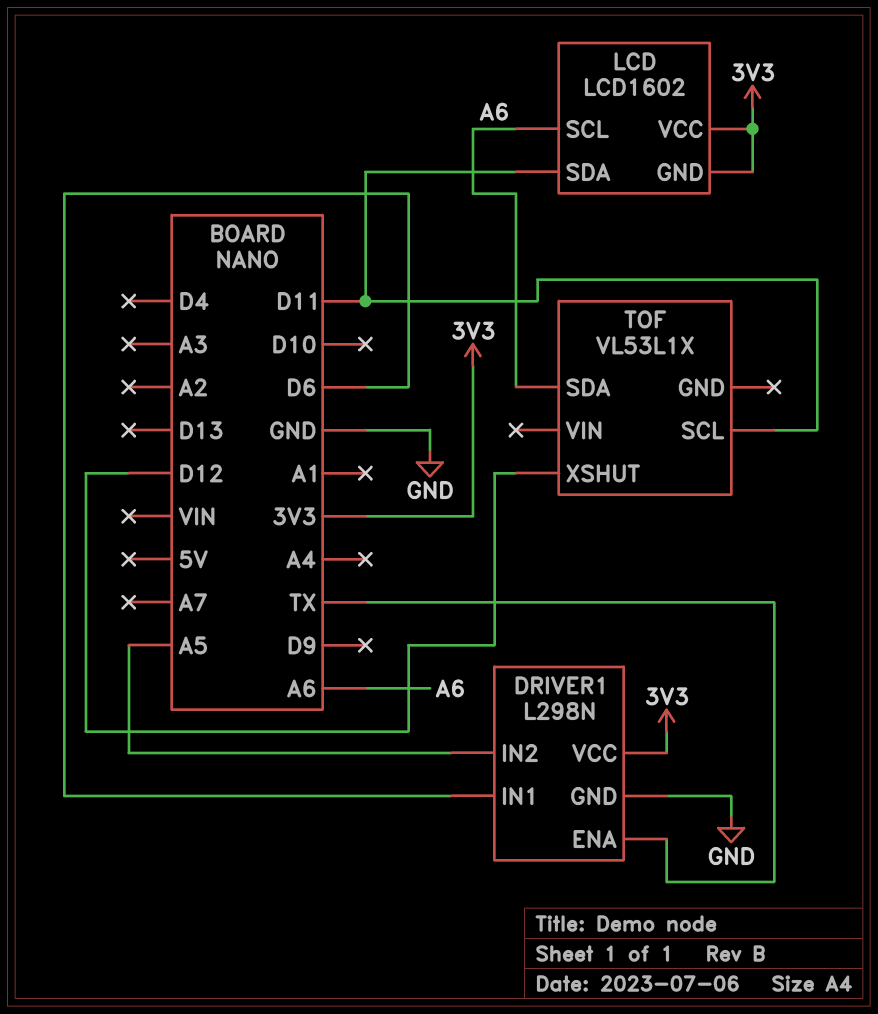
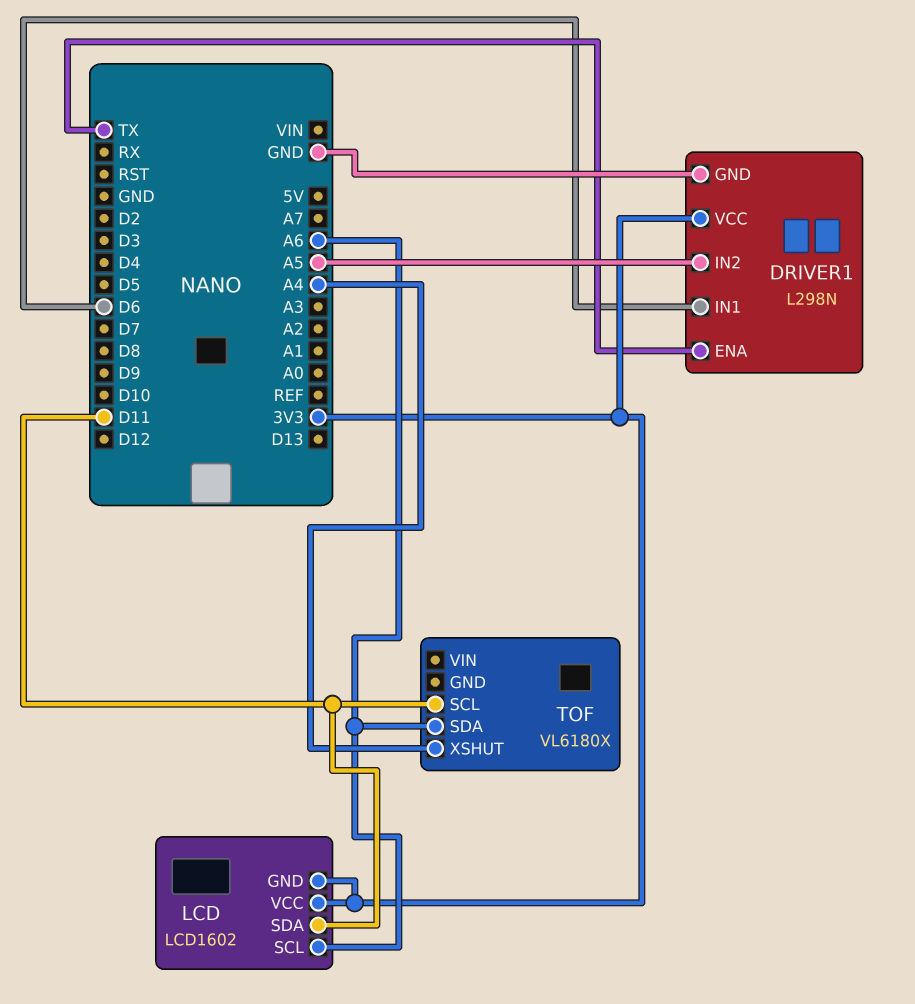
TOF: VL53L1X -> VL6180X
TOF pin XSHUT: D12 -> A4

